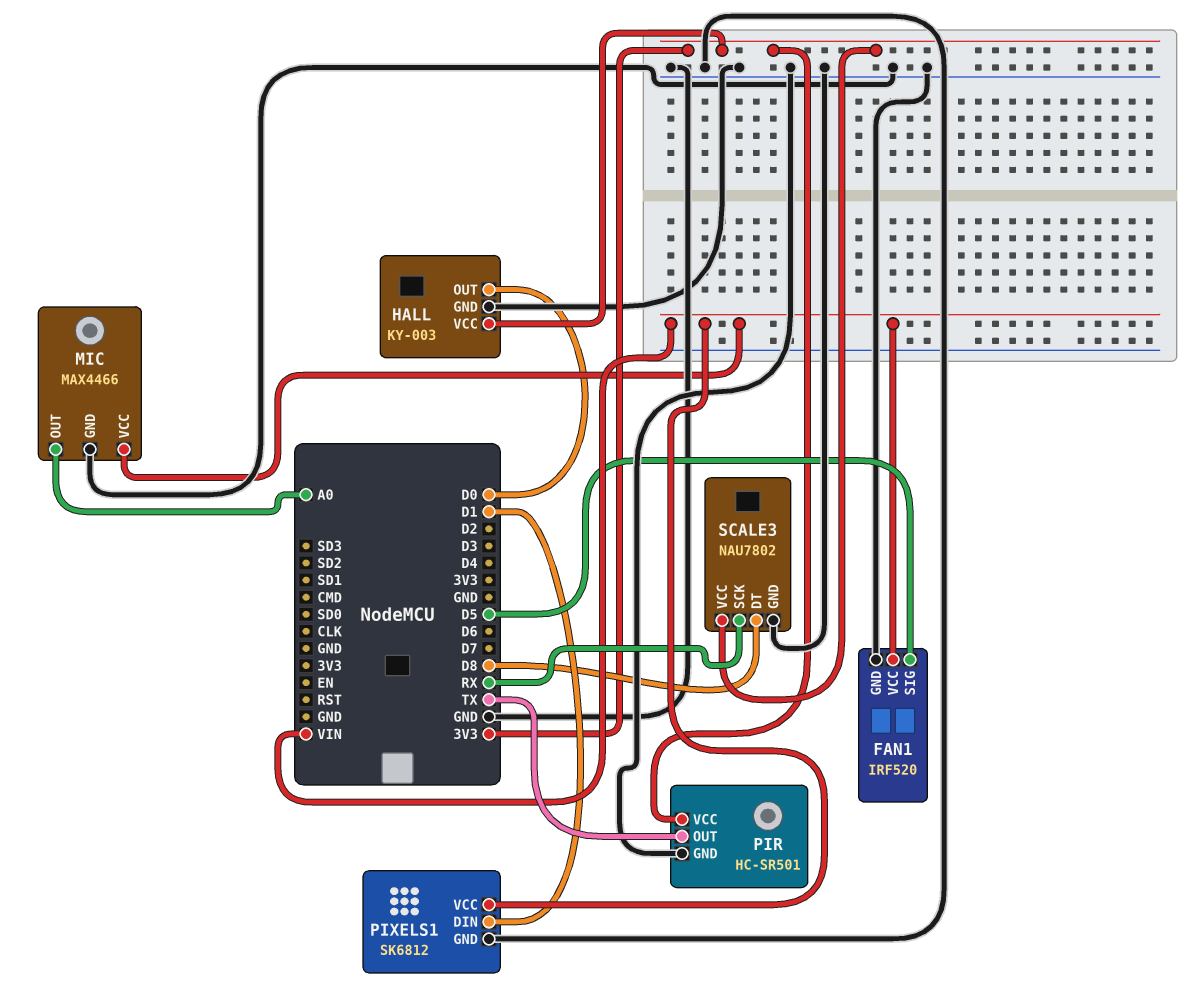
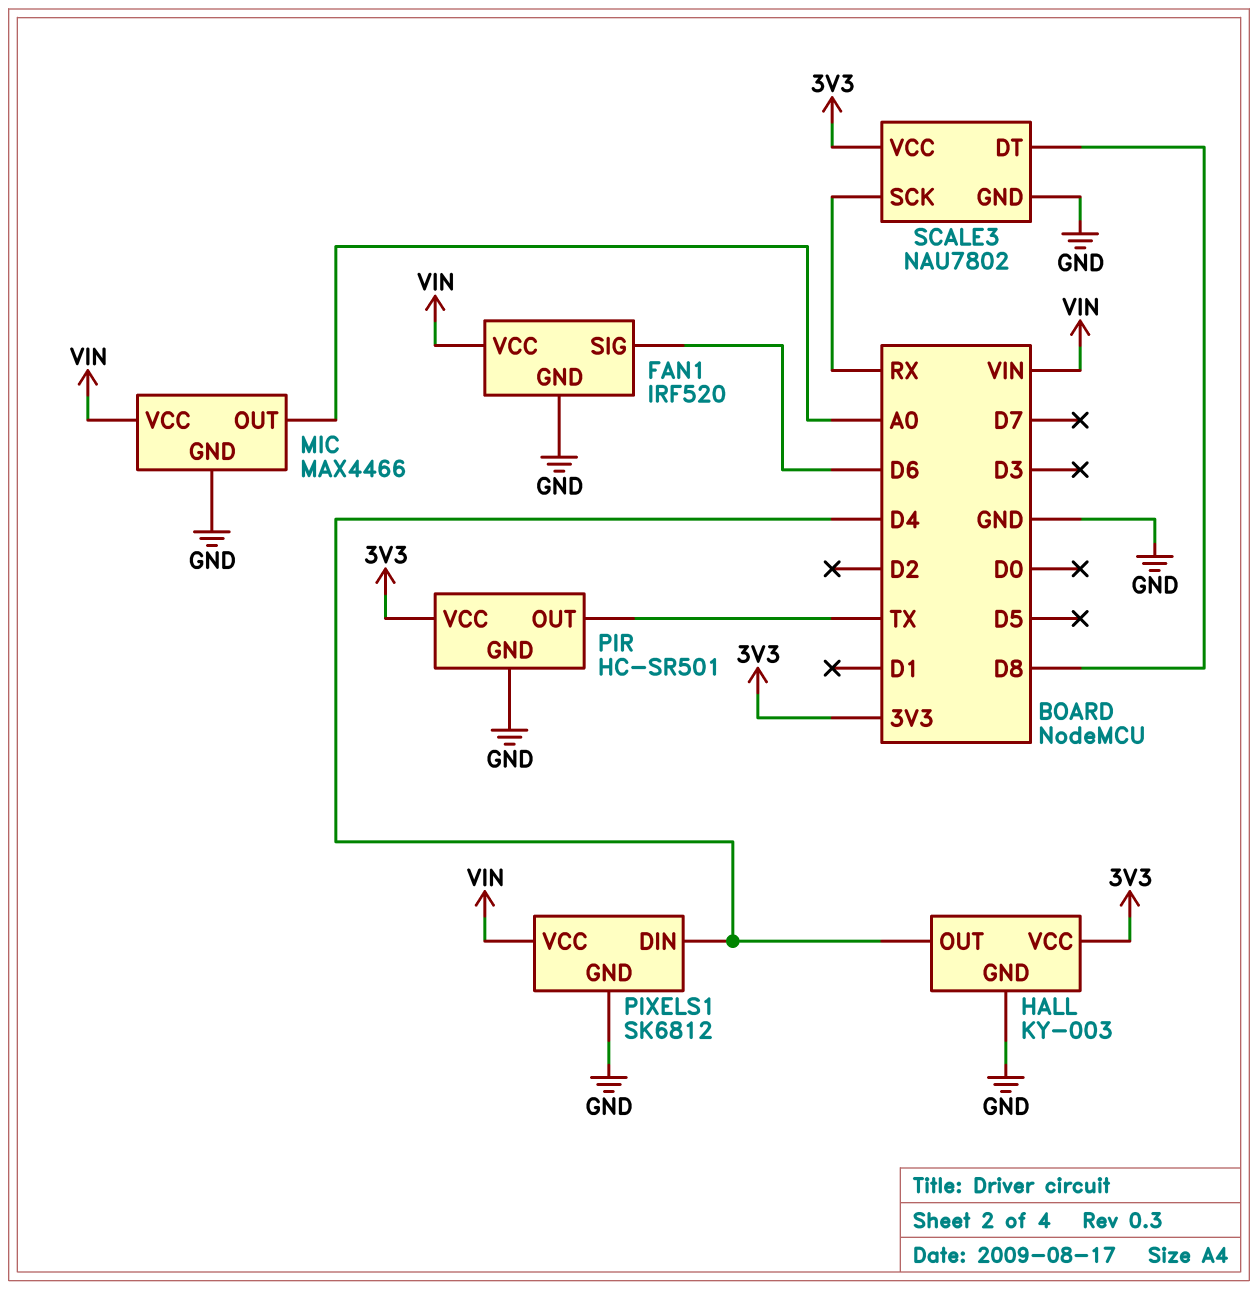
FAN1 pin SIG: D5 -> D6
HALL pin OUT: D0 -> D4
PIXELS1 pin DIN: D1 -> D4

